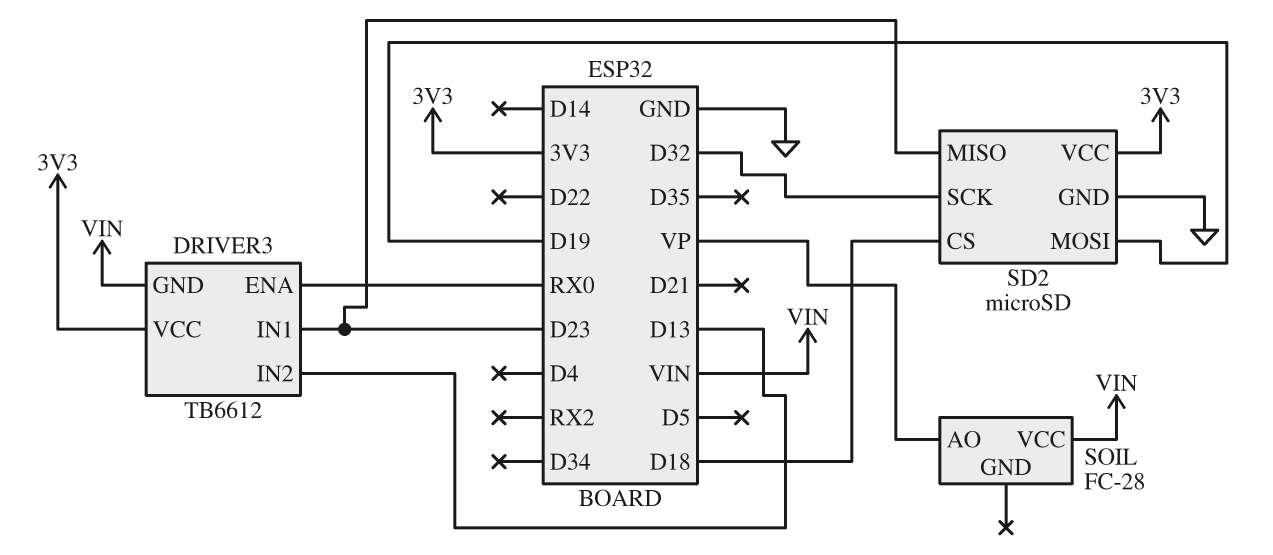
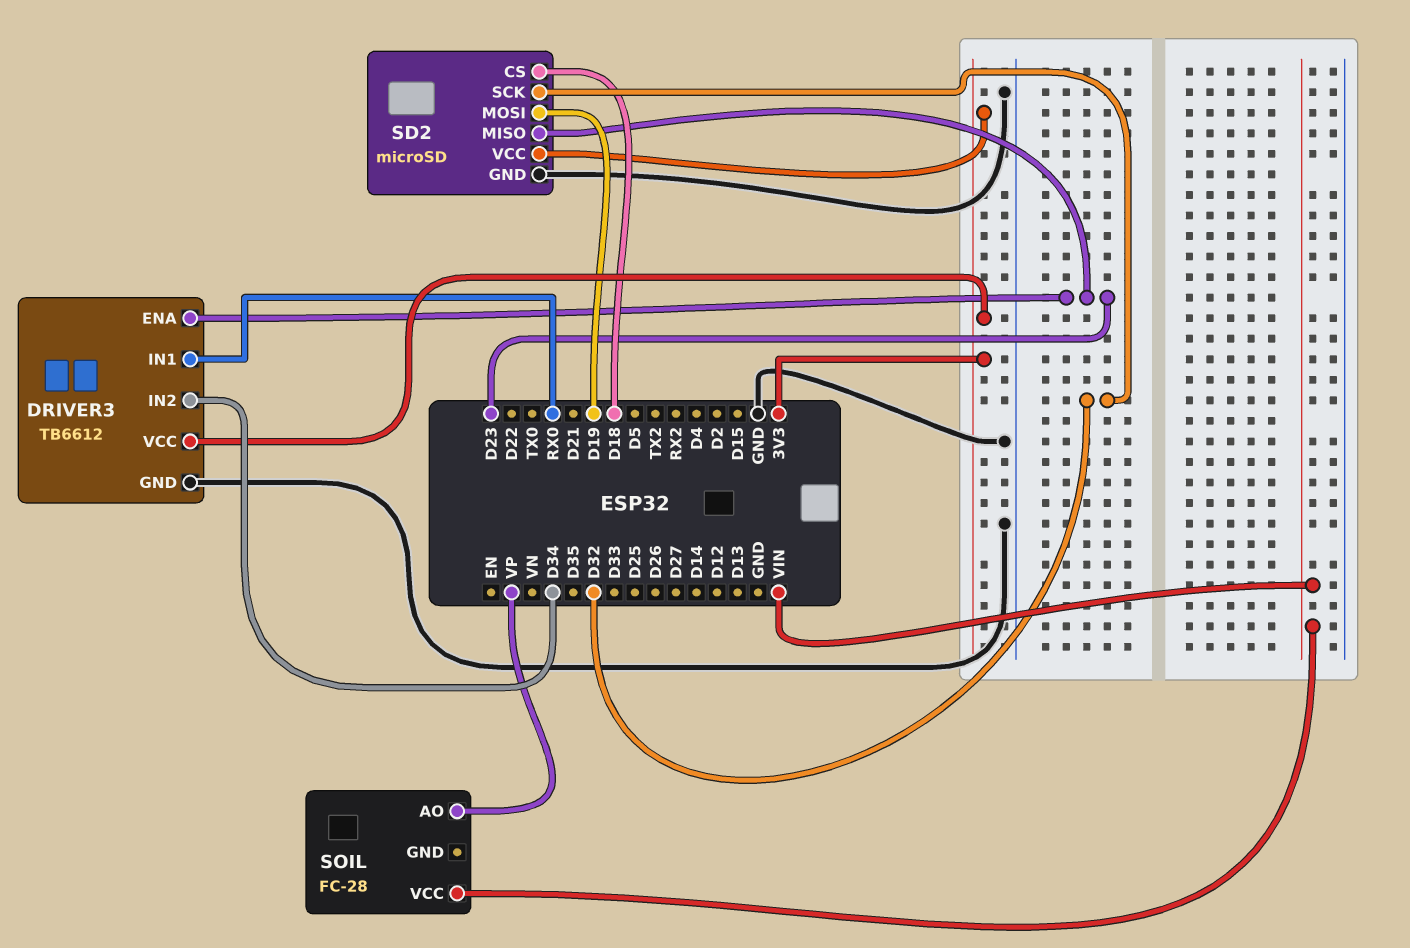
DRIVER3 pin ENA: RX0 -> D23
DRIVER3 pin GND: VIN -> GND
DRIVER3 pin IN1: D23 -> RX0
DRIVER3 pin IN2: D13 -> D34

